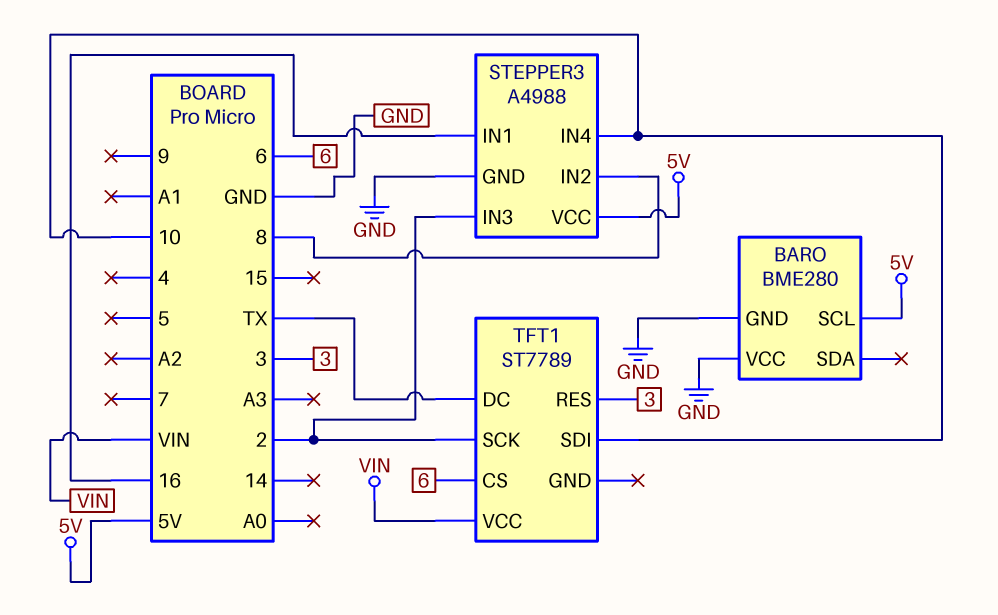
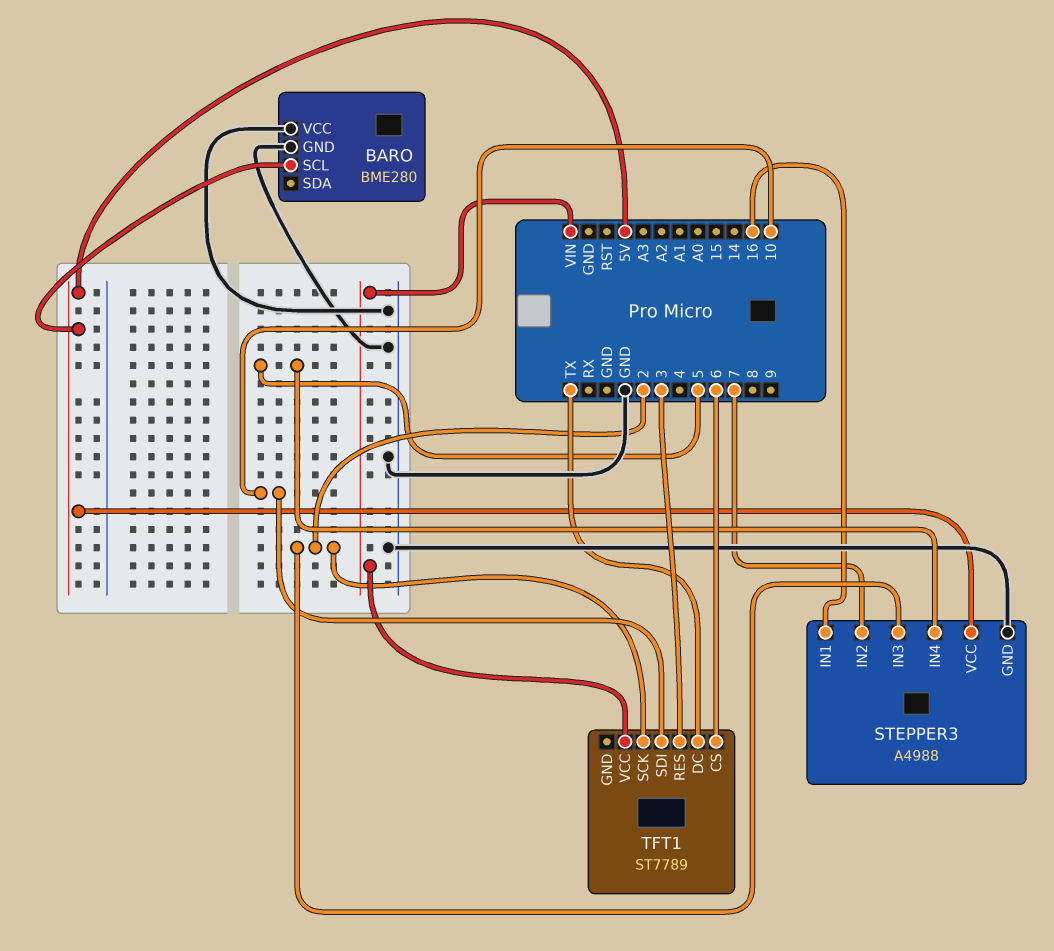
STEPPER3 pin IN2: 8 -> 7
STEPPER3 pin IN4: 10 -> 5

